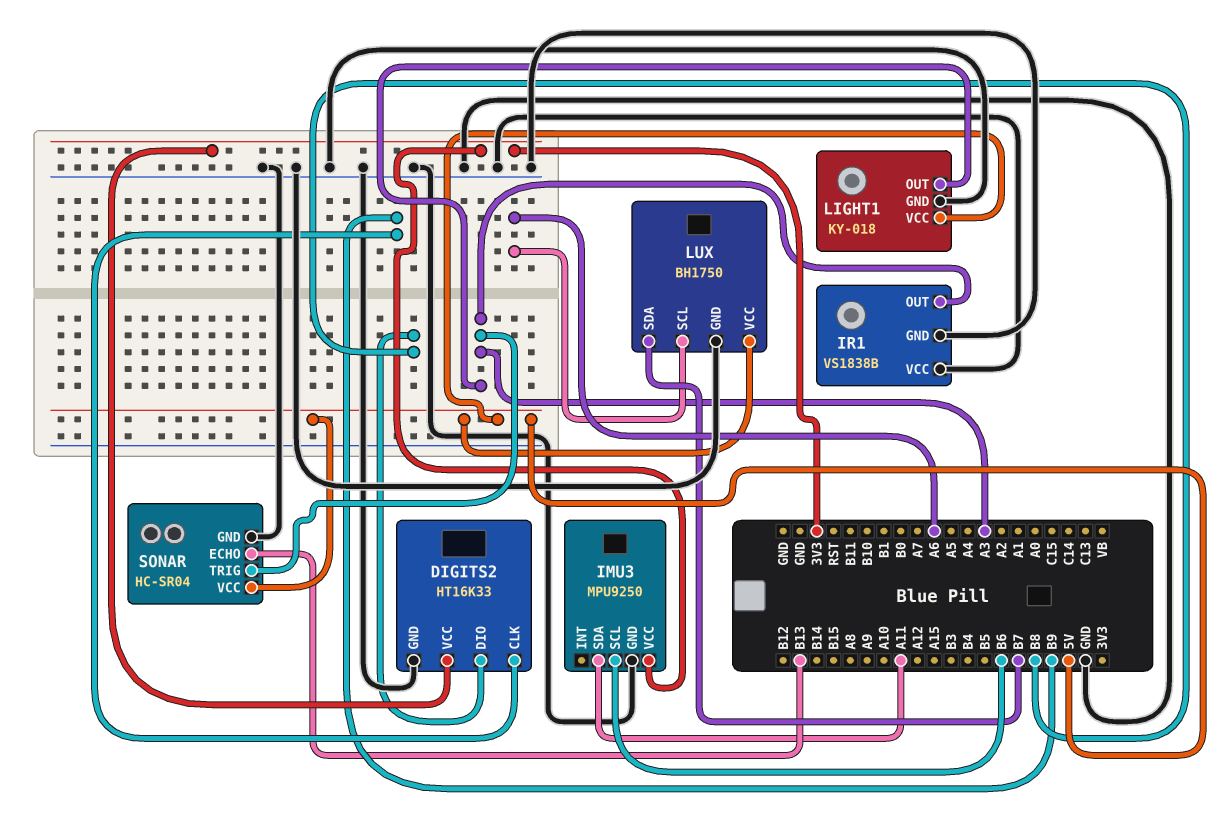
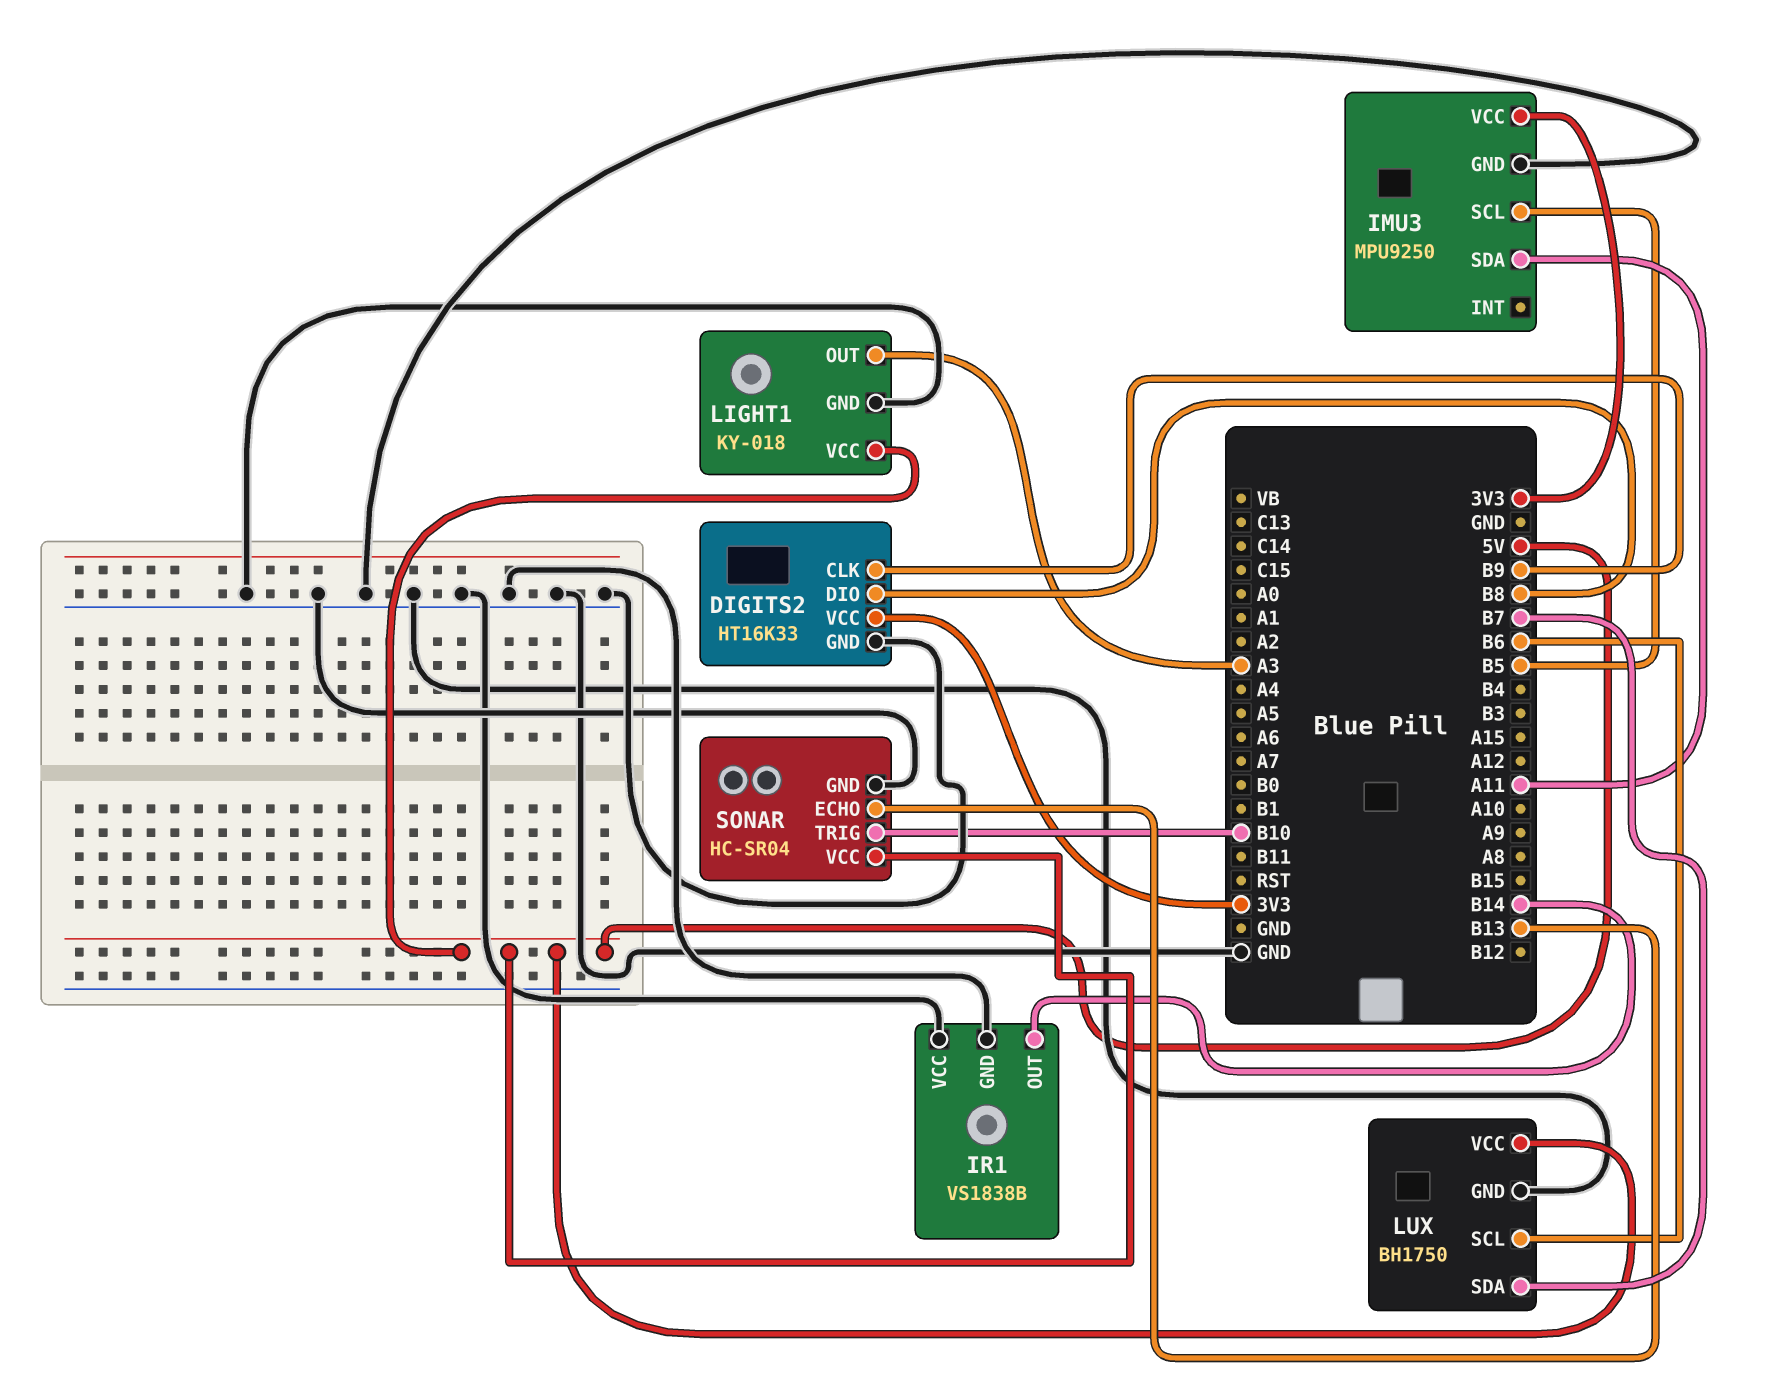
IMU3 pin SCL: B6 -> B5
IR1 pin OUT: A3 -> B14
LUX pin SCL: A6 -> B6
SONAR pin TRIG: A3 -> B10

